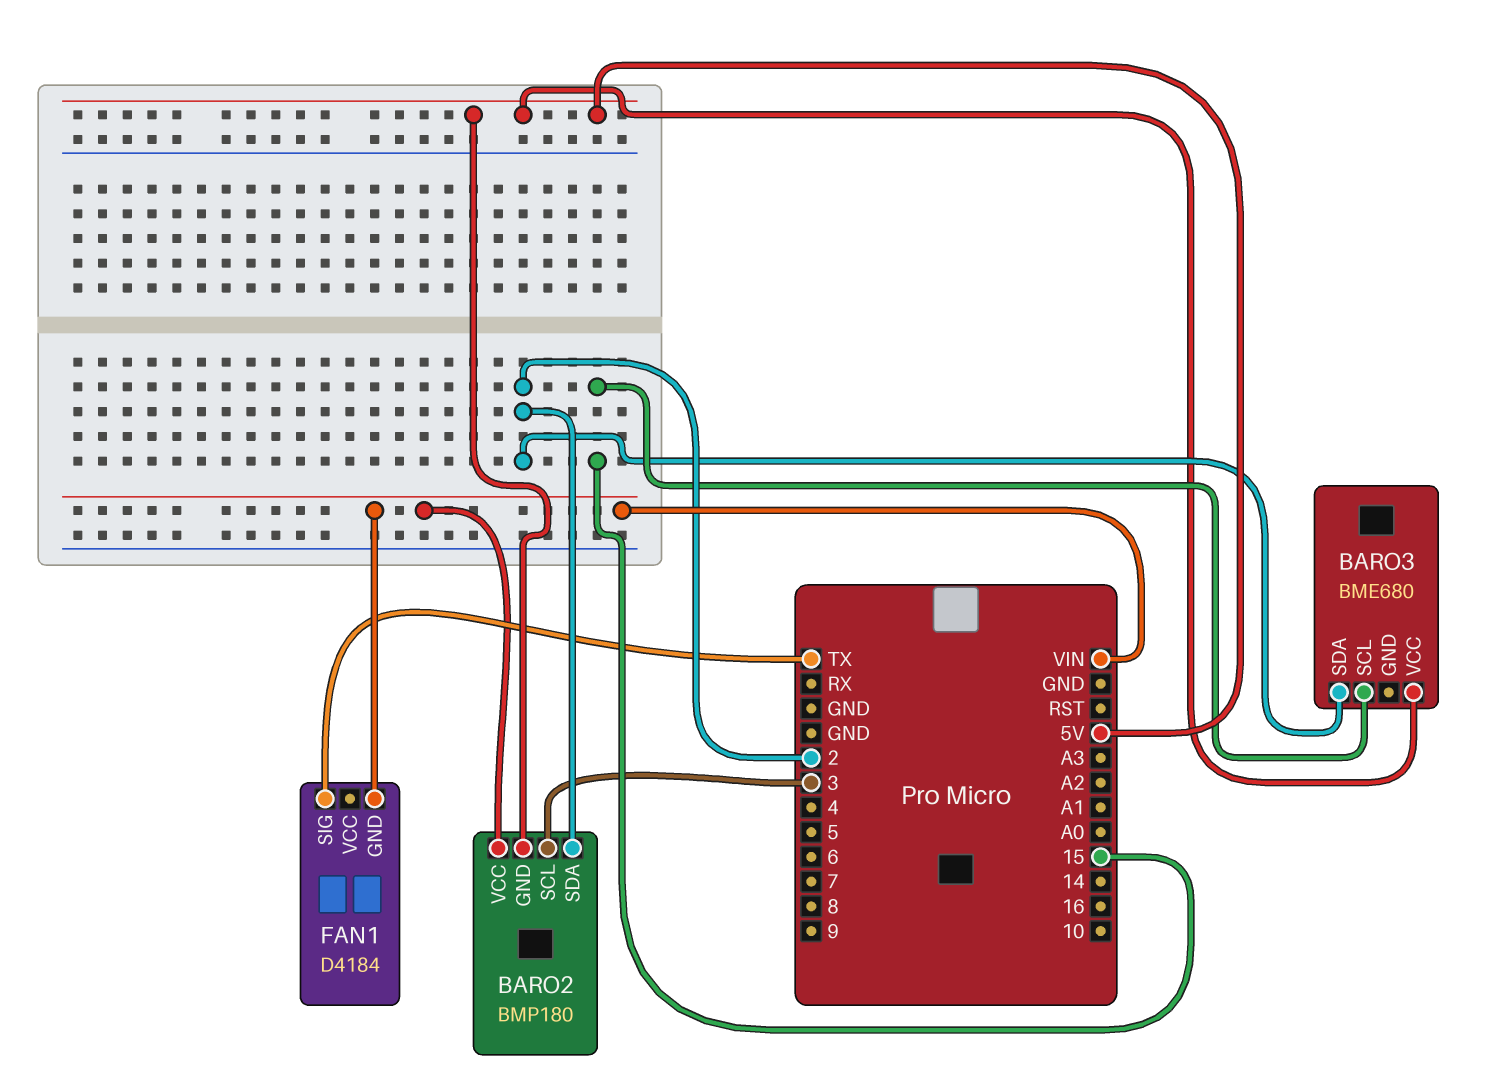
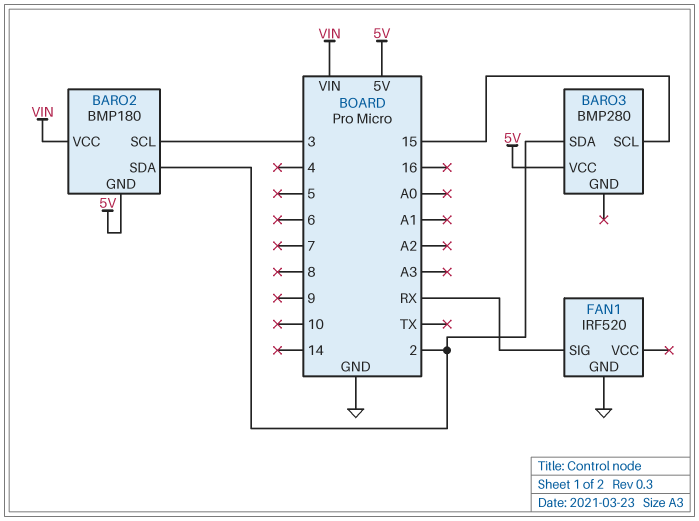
BARO3: BME680 -> BMP280
FAN1: D4184 -> IRF520
FAN1 pin GND: VIN -> GND
FAN1 pin SIG: TX -> RX

